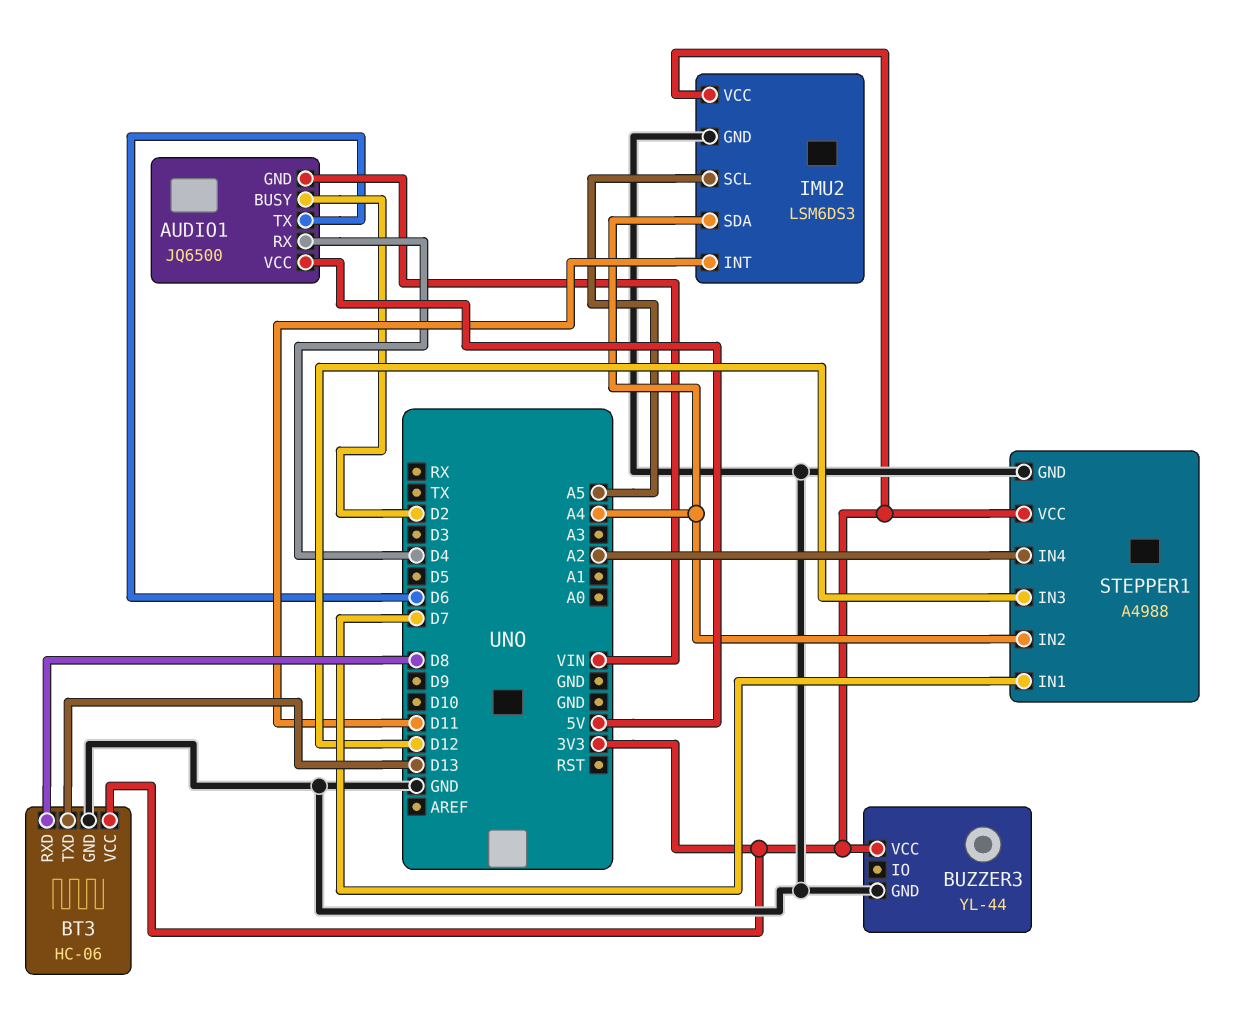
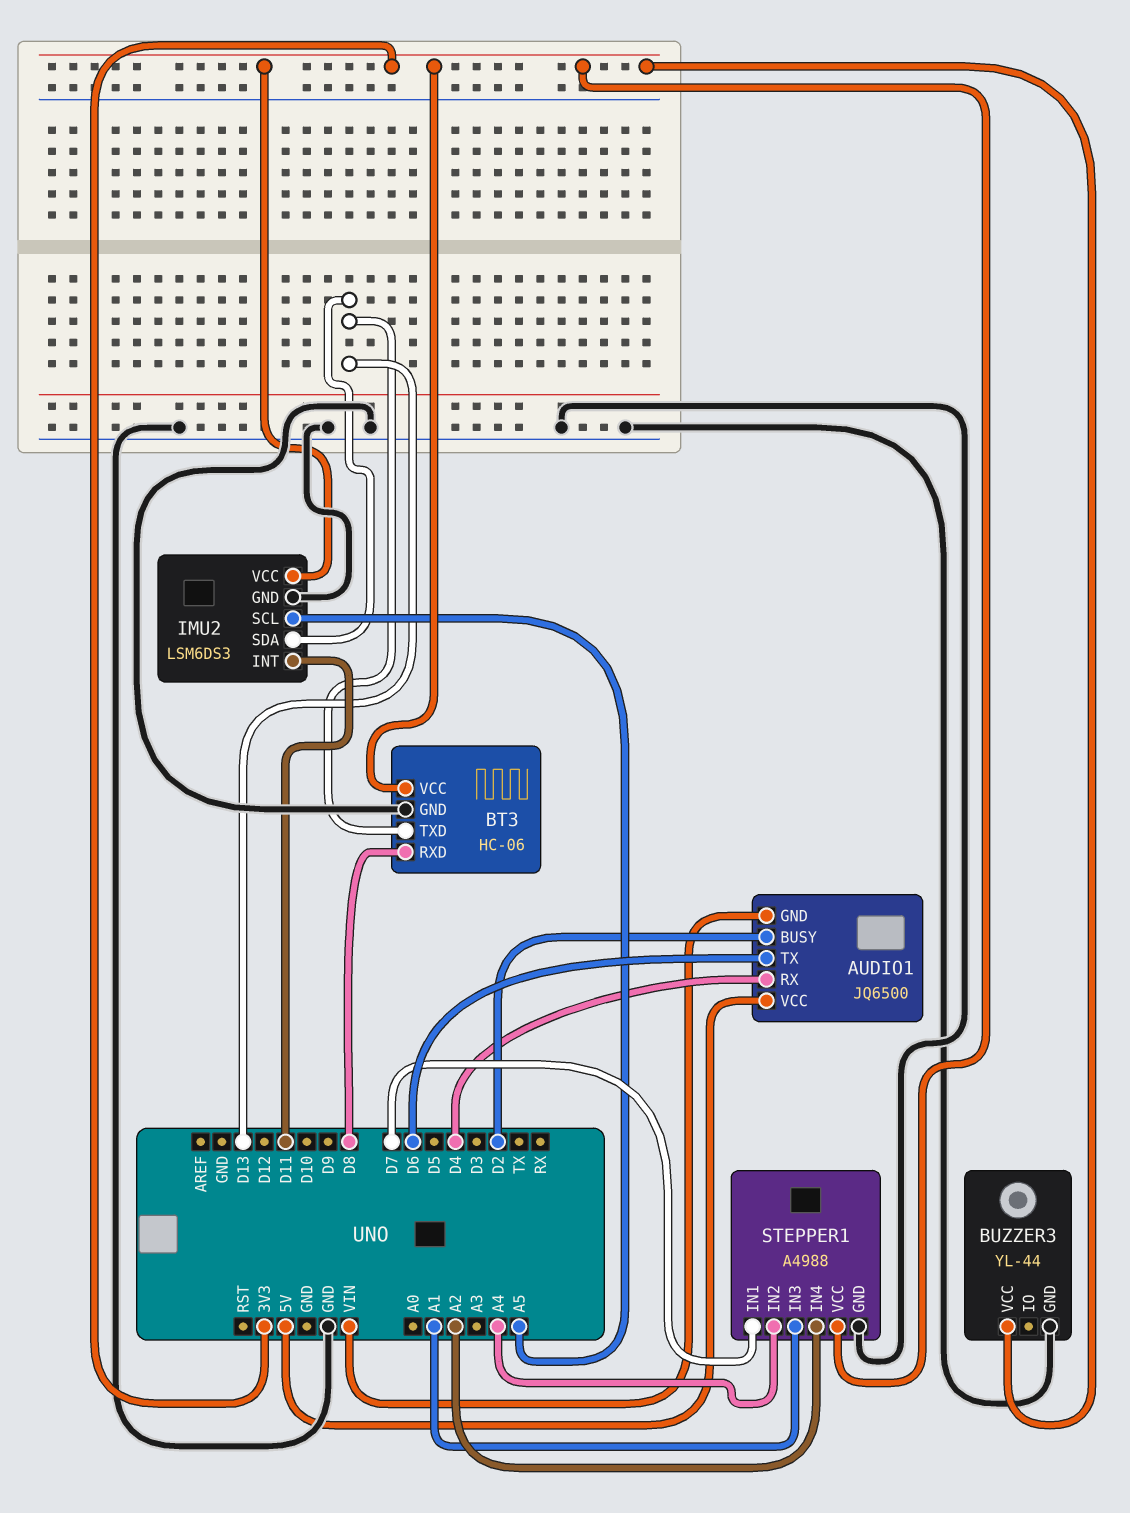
IMU2 pin SDA: A4 -> D13
STEPPER1 pin IN3: D12 -> A1

